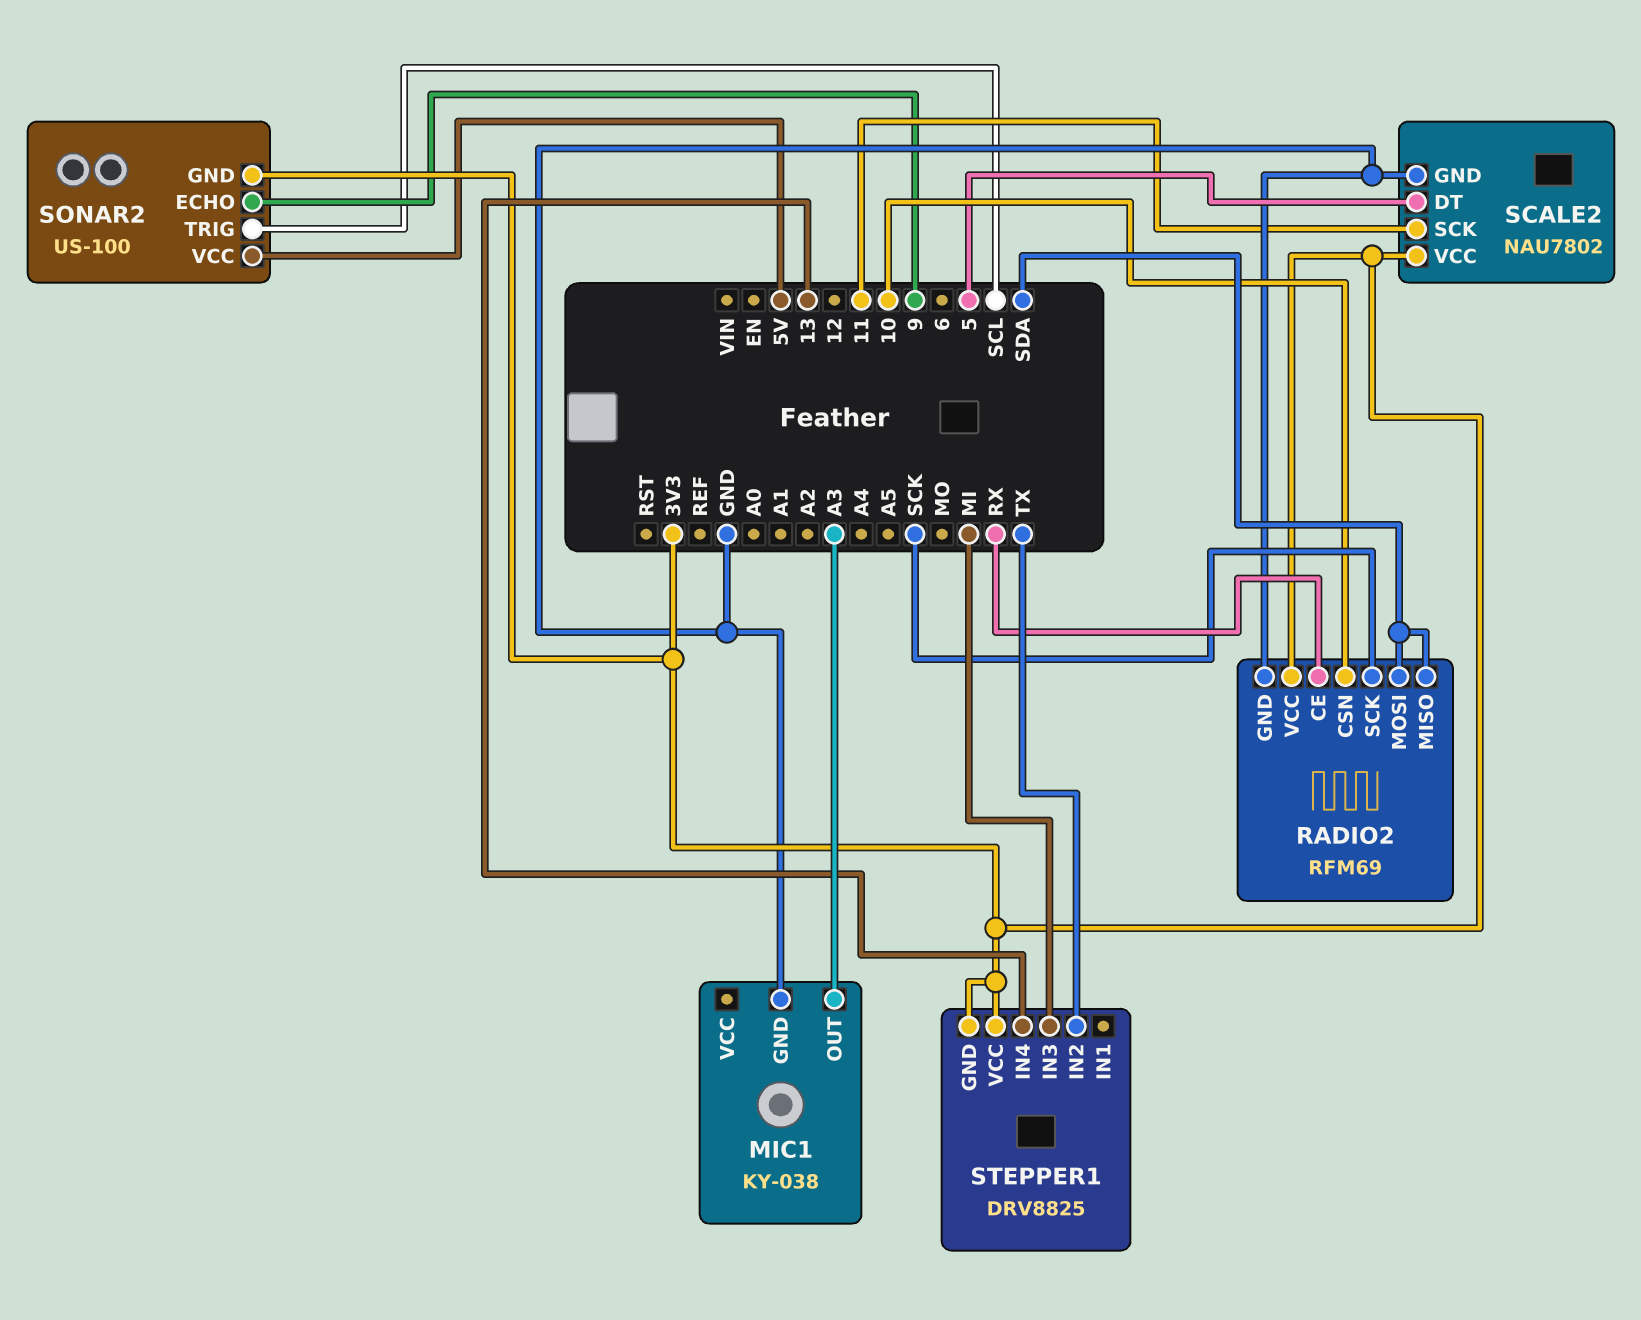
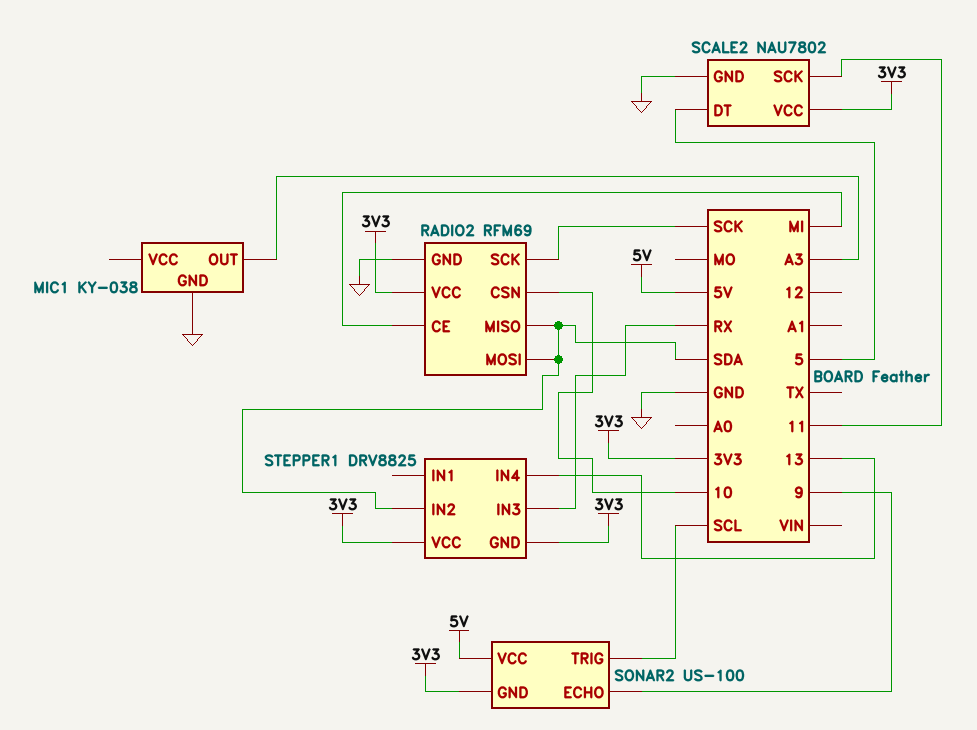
RADIO2 pin CE: RX -> MI
STEPPER1 pin IN2: TX -> SDA
STEPPER1 pin IN3: MI -> RX

